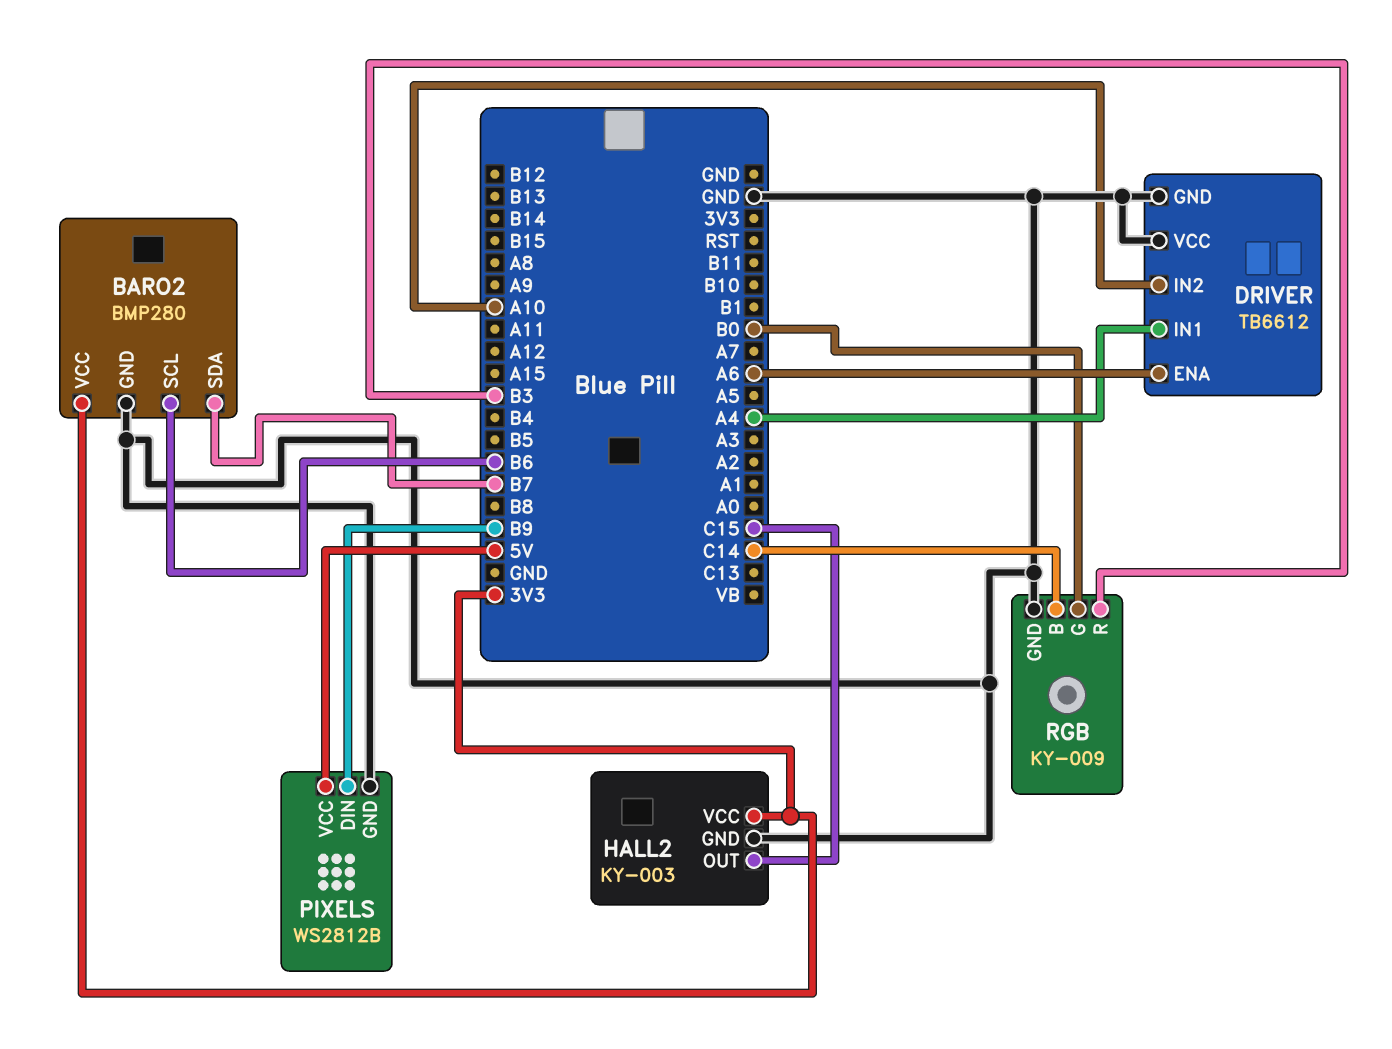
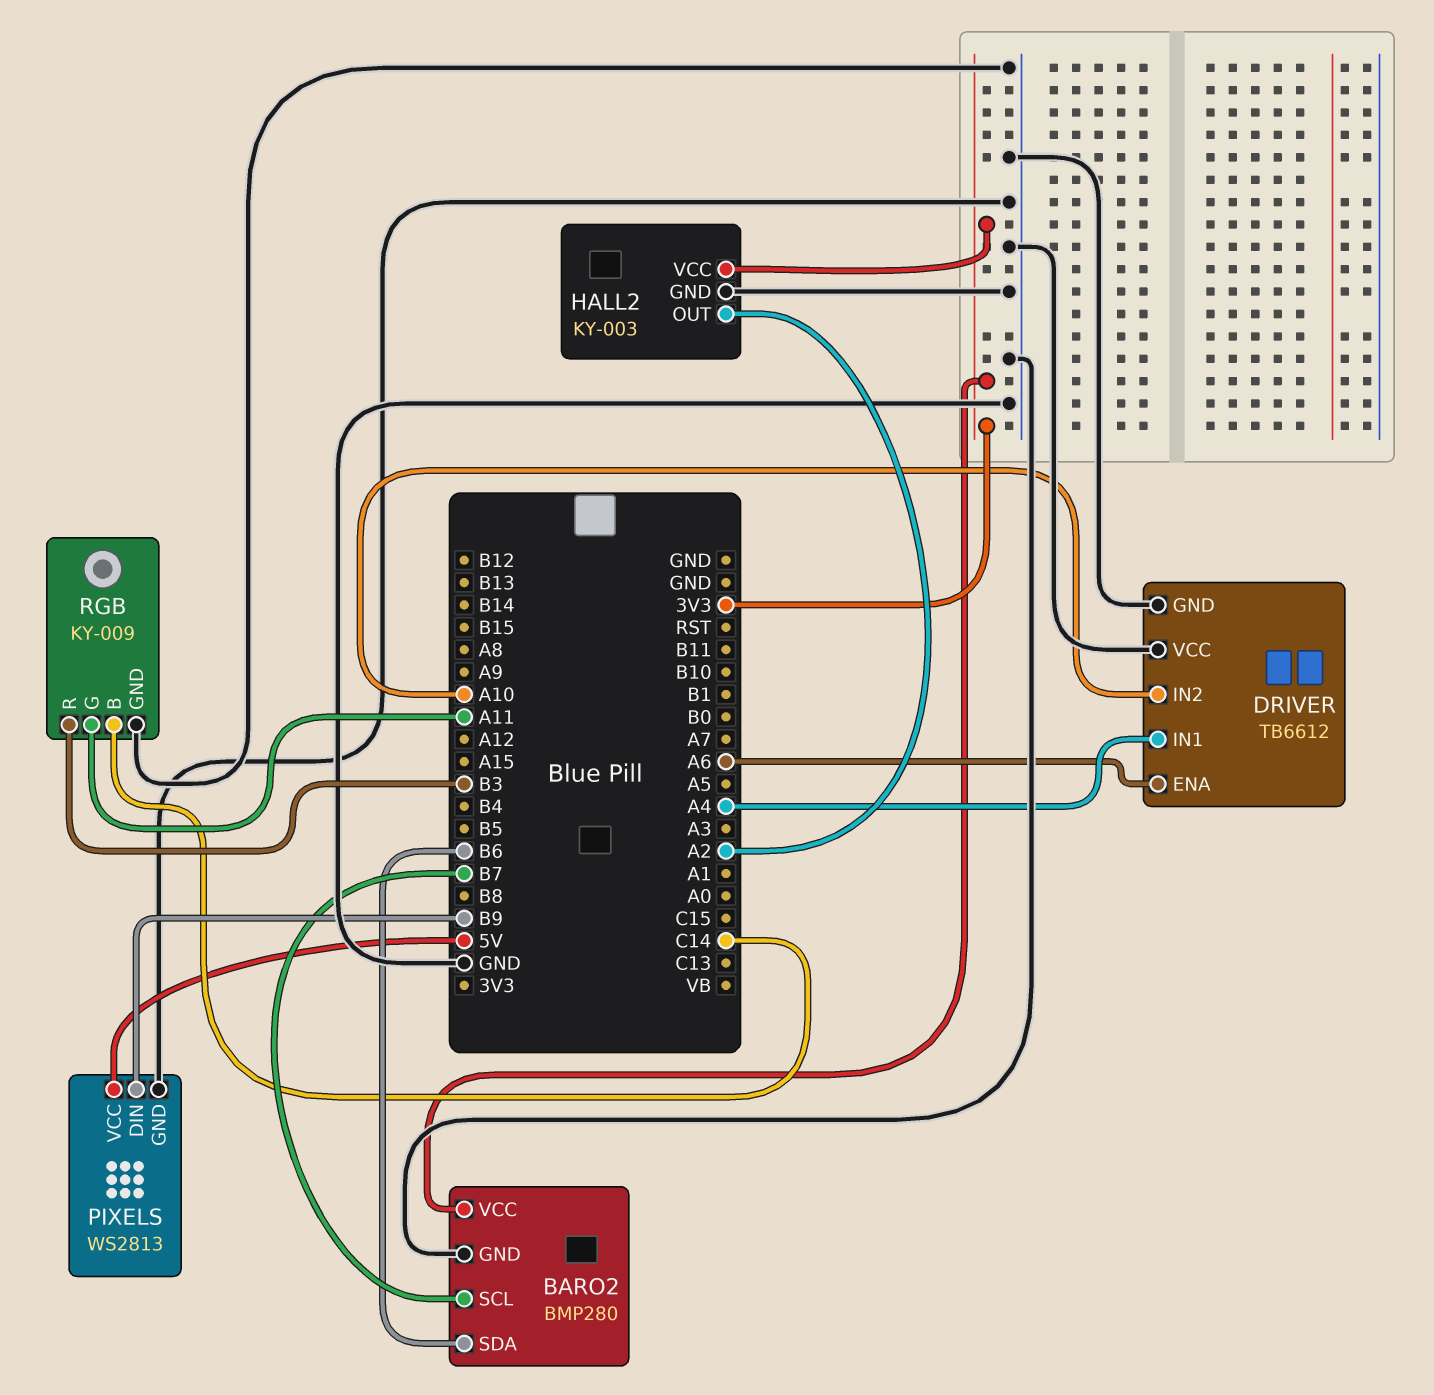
BARO2 pin SCL: B6 -> B7
BARO2 pin SDA: B7 -> B6
HALL2 pin OUT: C15 -> A2
PIXELS: WS2812B -> WS2813
RGB pin G: B0 -> A11

